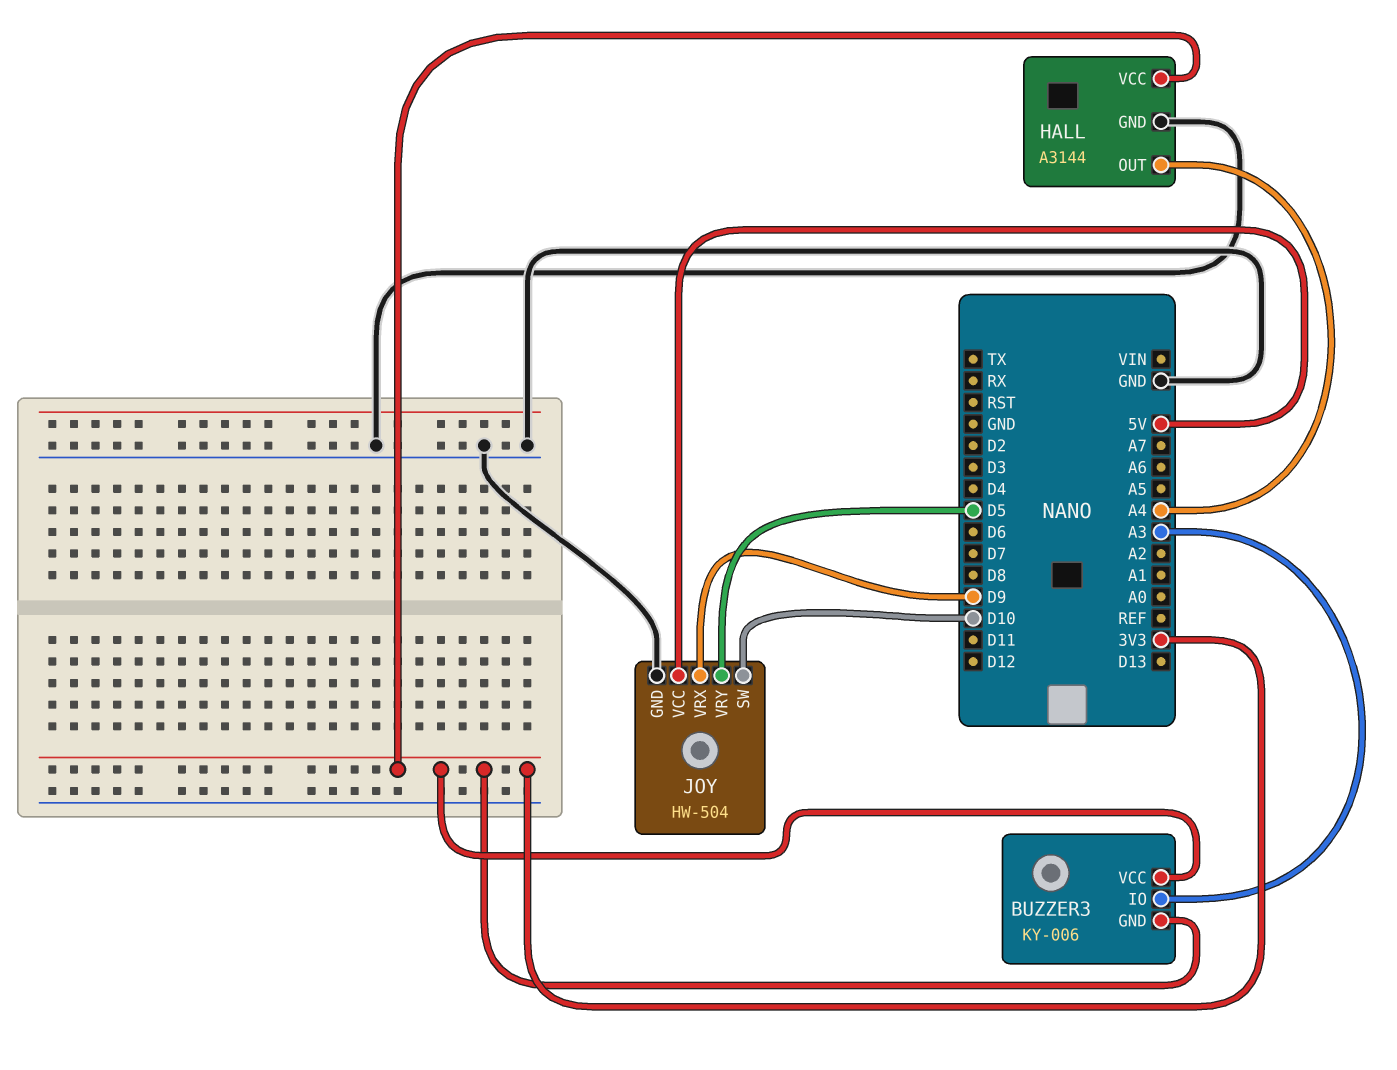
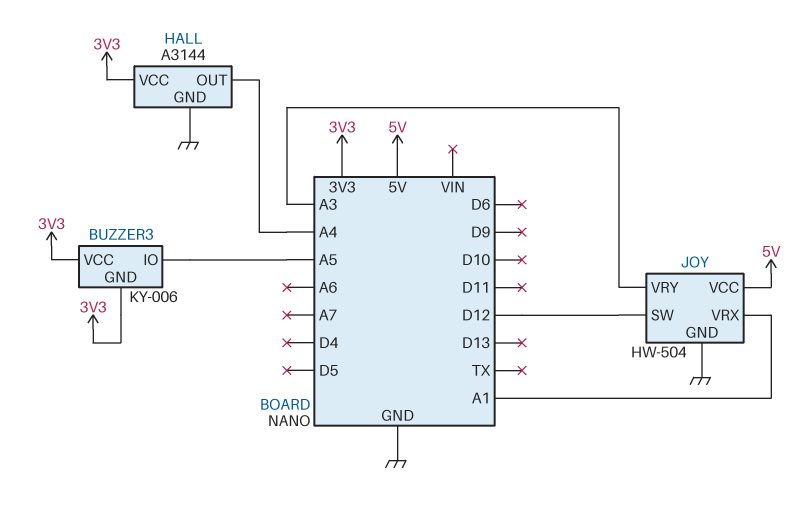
BUZZER3 pin IO: A3 -> A5
JOY pin SW: D10 -> D12
JOY pin VRX: D9 -> A1
JOY pin VRY: D5 -> A3

